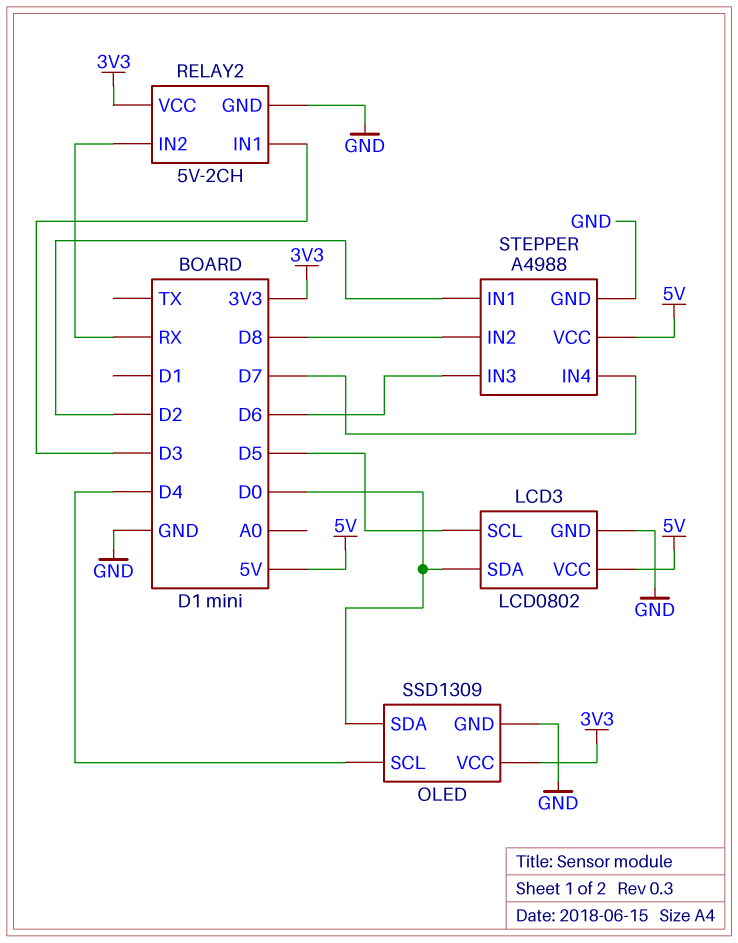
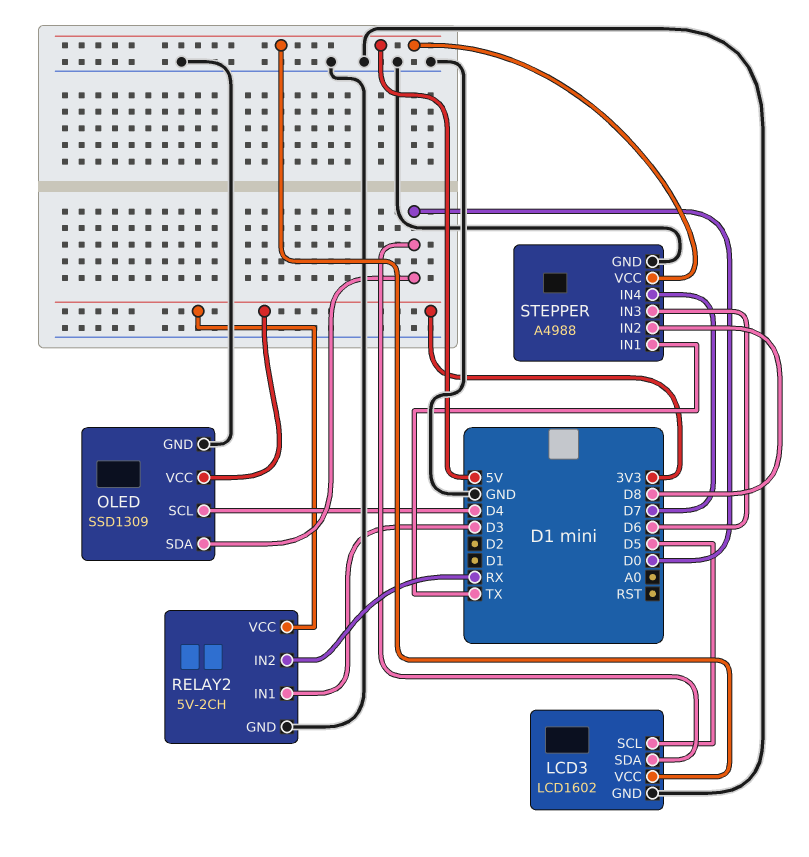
LCD3: LCD0802 -> LCD1602
STEPPER pin IN1: D2 -> TX

